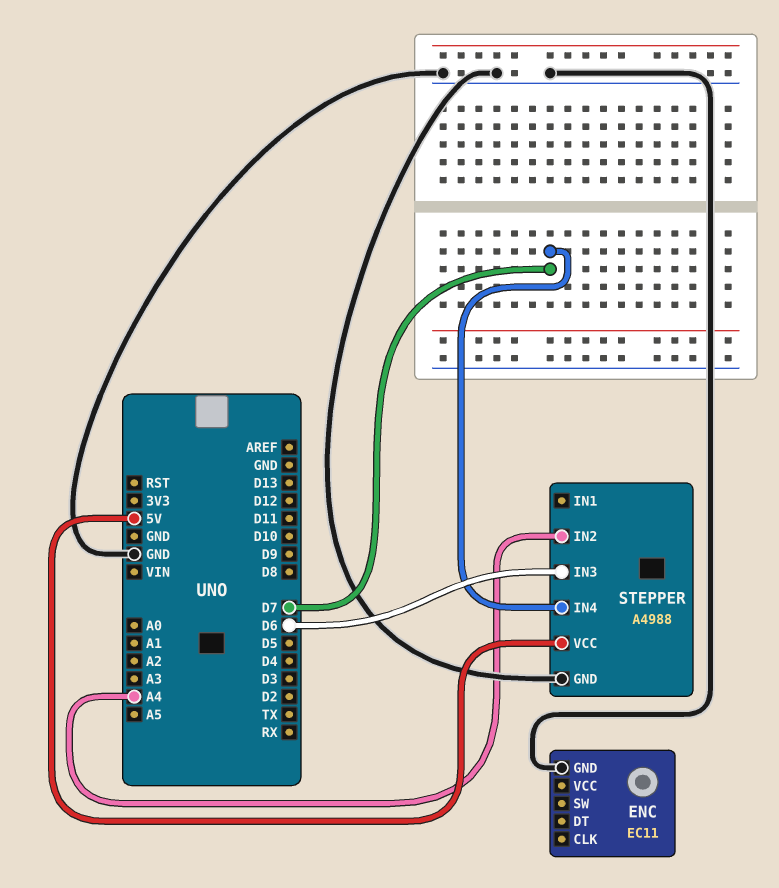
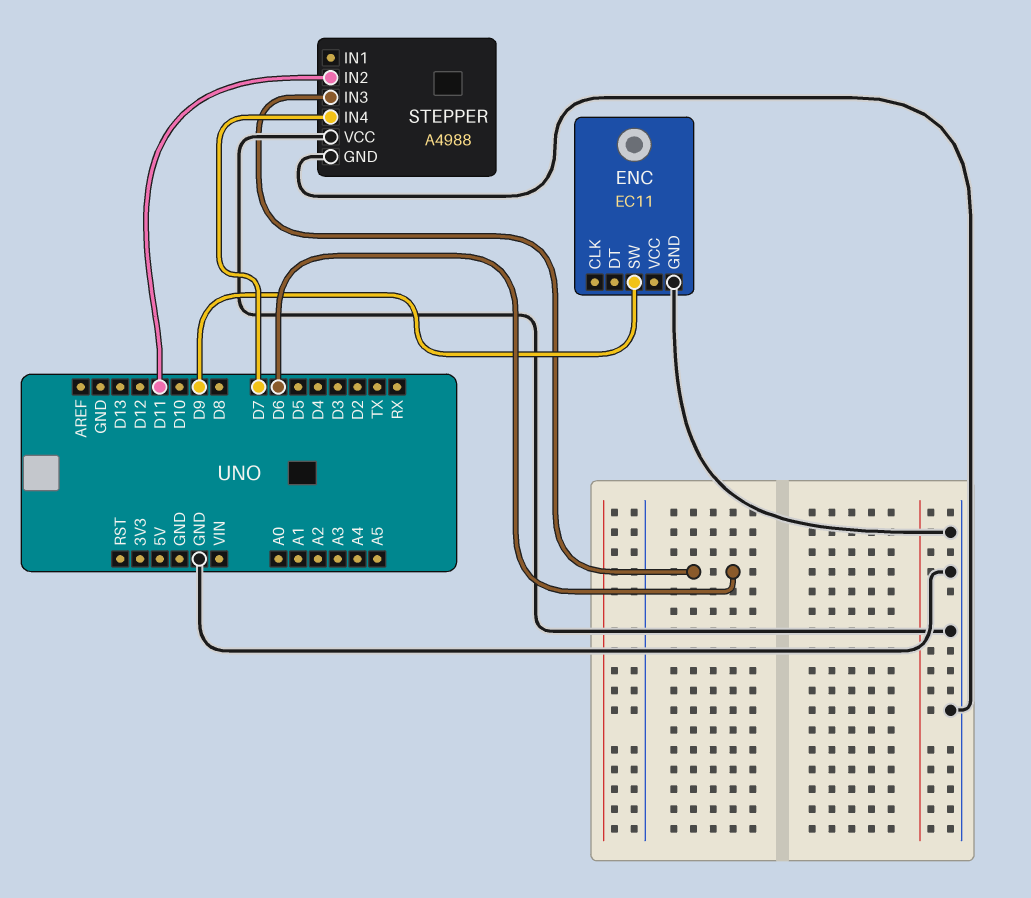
ENC pin SW: none -> D9
STEPPER pin IN2: A4 -> D11
STEPPER pin VCC: 5V -> GND

